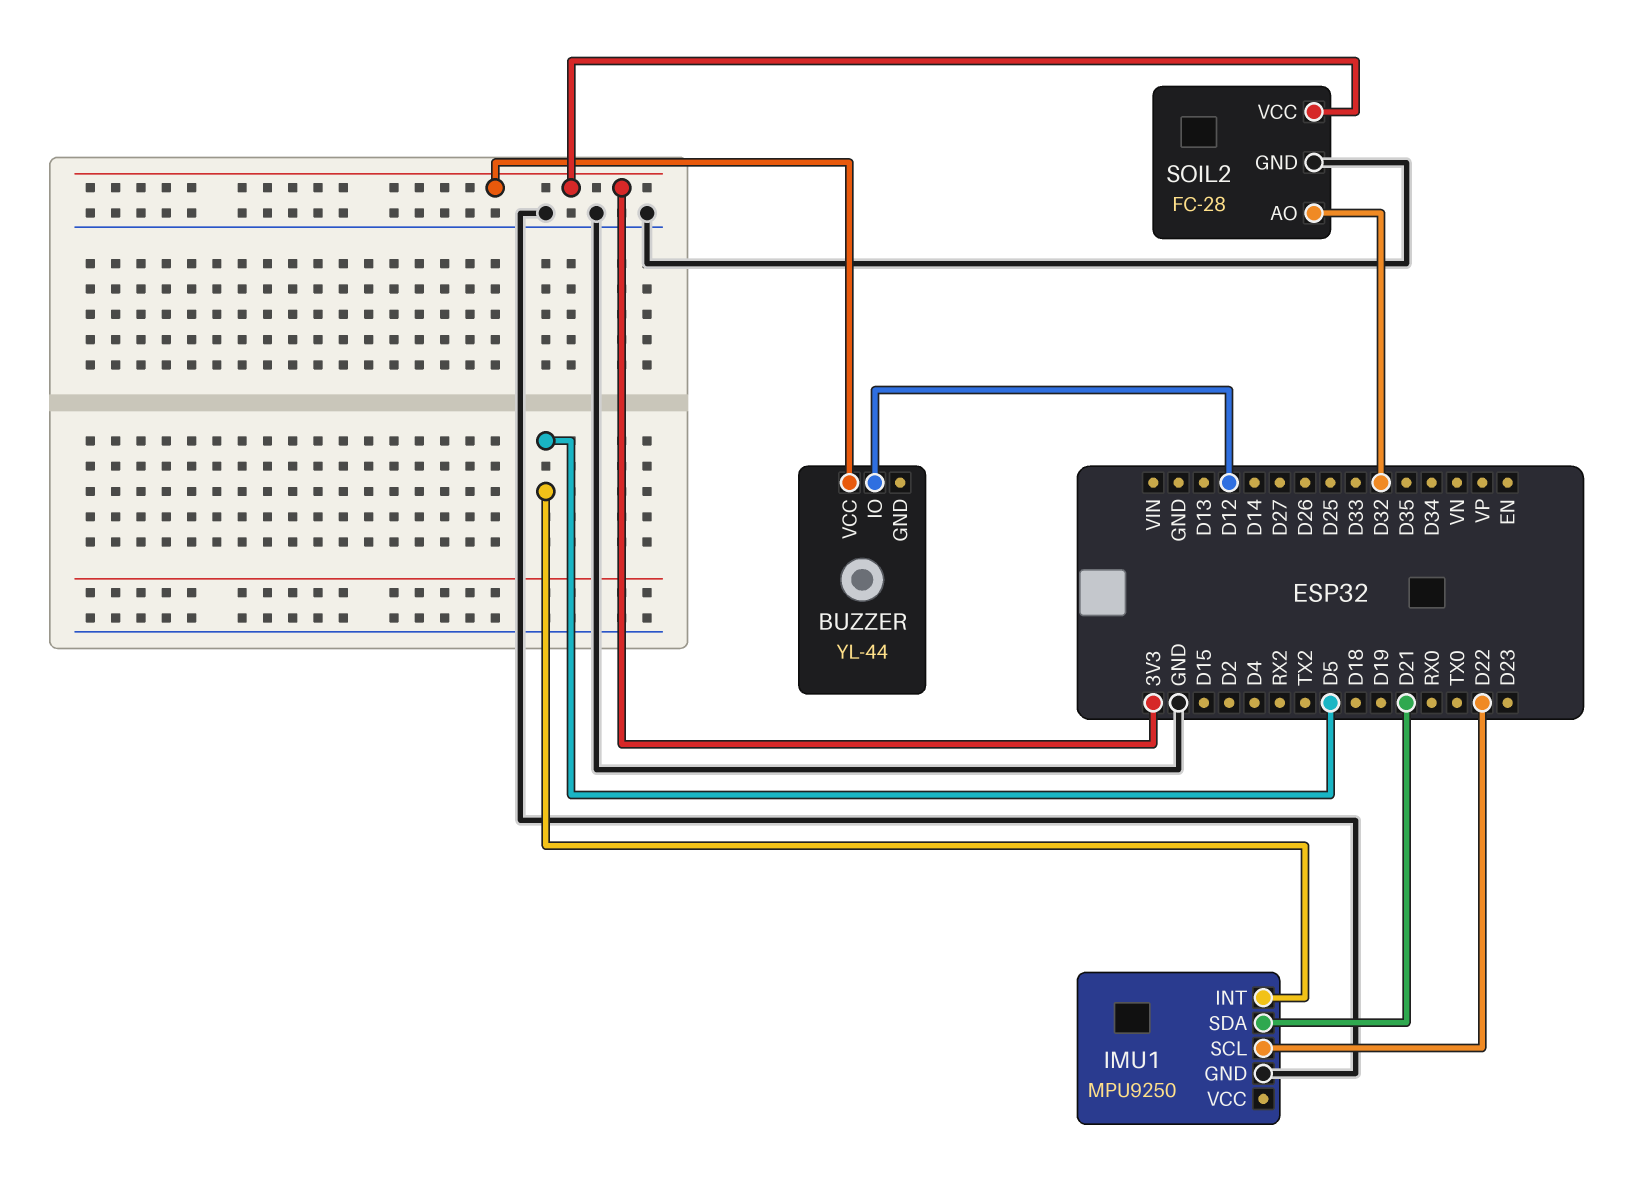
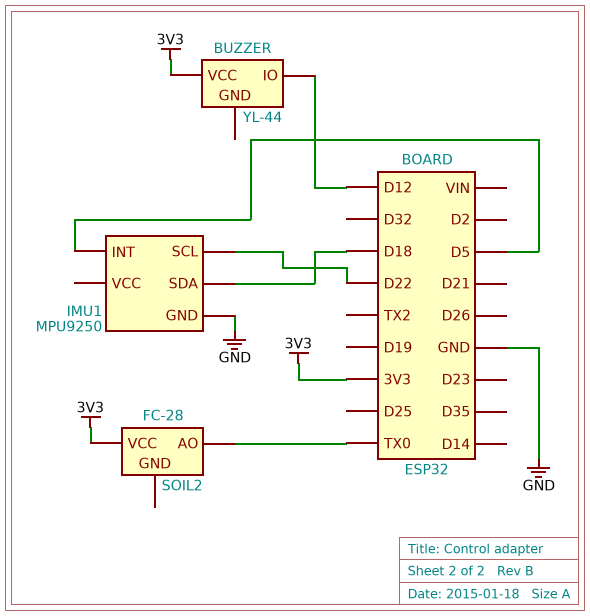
IMU1 pin SDA: D21 -> D18
SOIL2 pin AO: D32 -> TX0
SOIL2 pin GND: GND -> none

